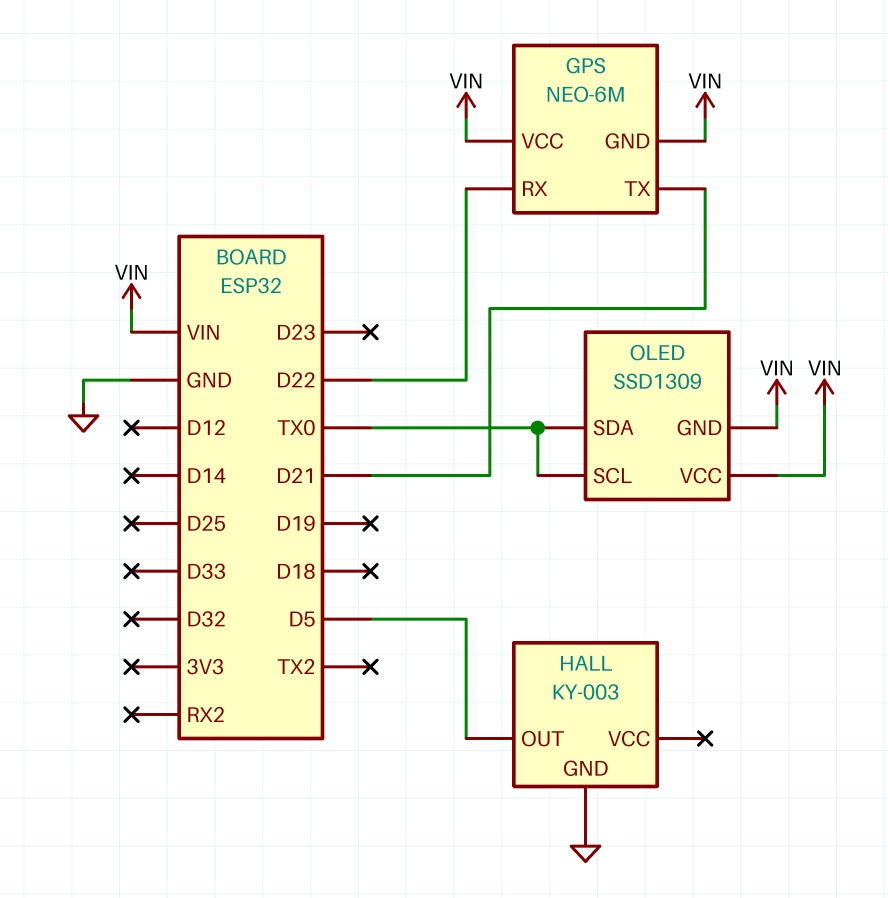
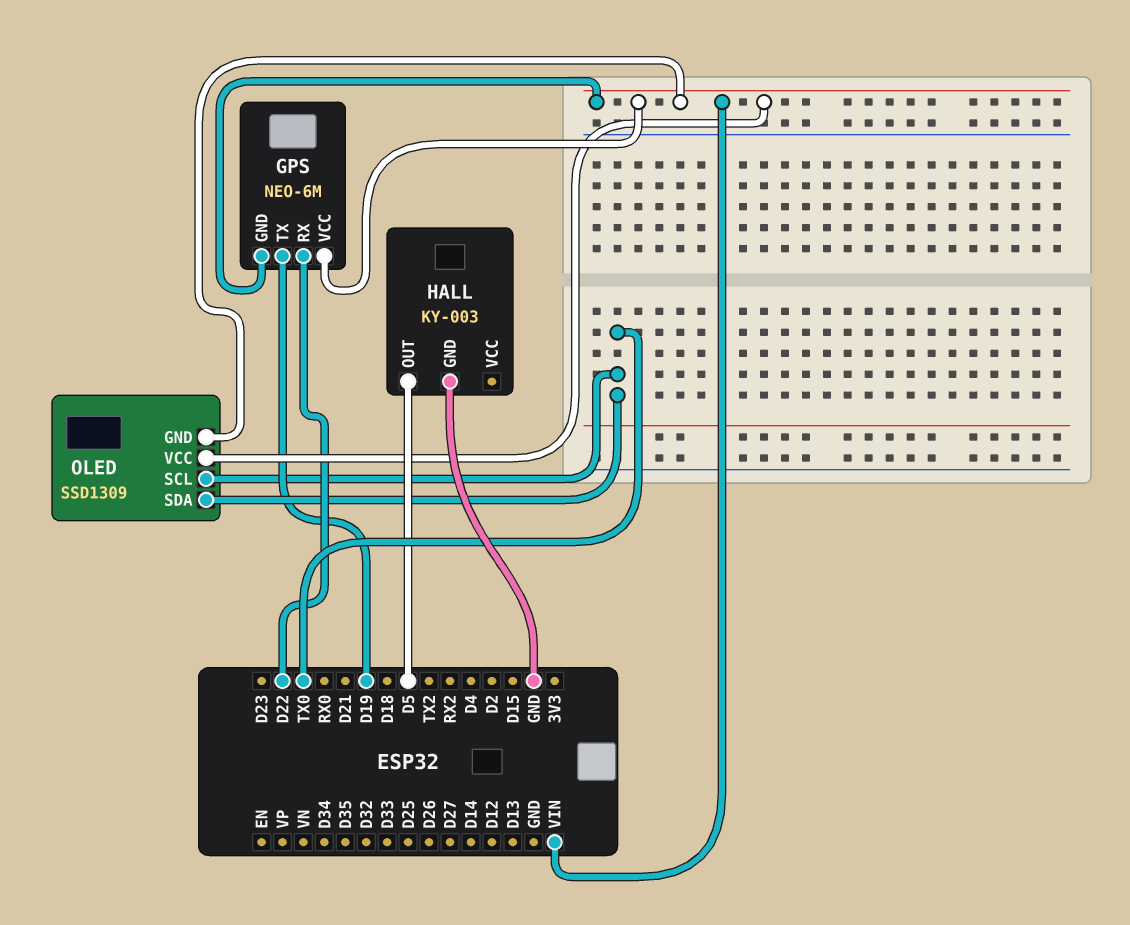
GPS pin TX: D21 -> D19

